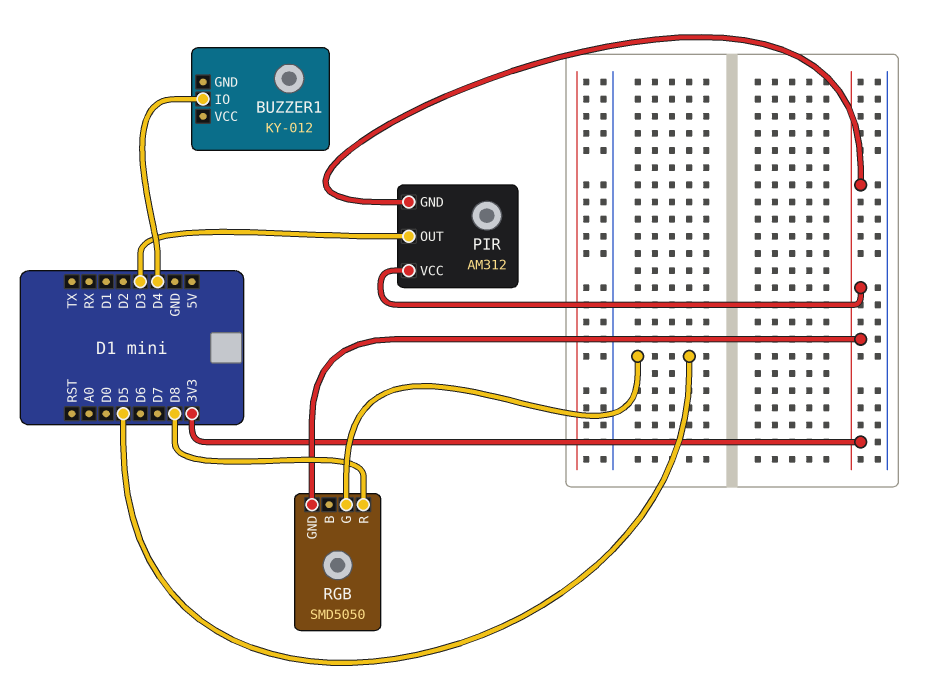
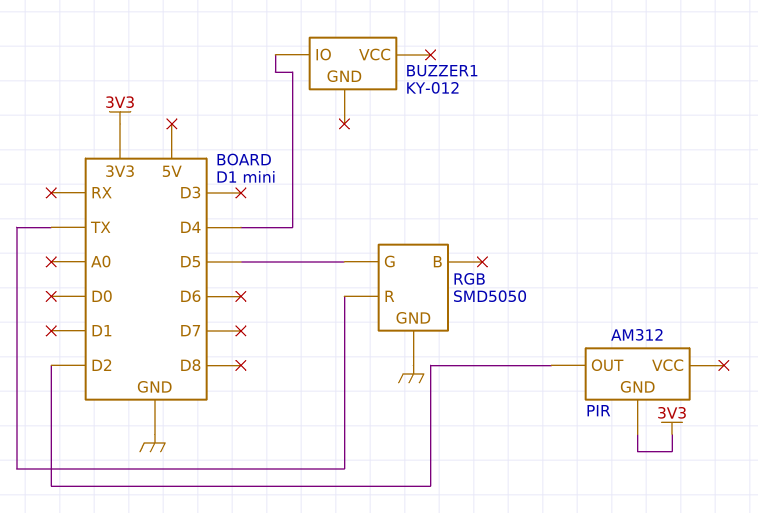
PIR pin OUT: D3 -> D2
PIR pin VCC: 3V3 -> none
RGB pin GND: 3V3 -> GND
RGB pin R: D8 -> TX

